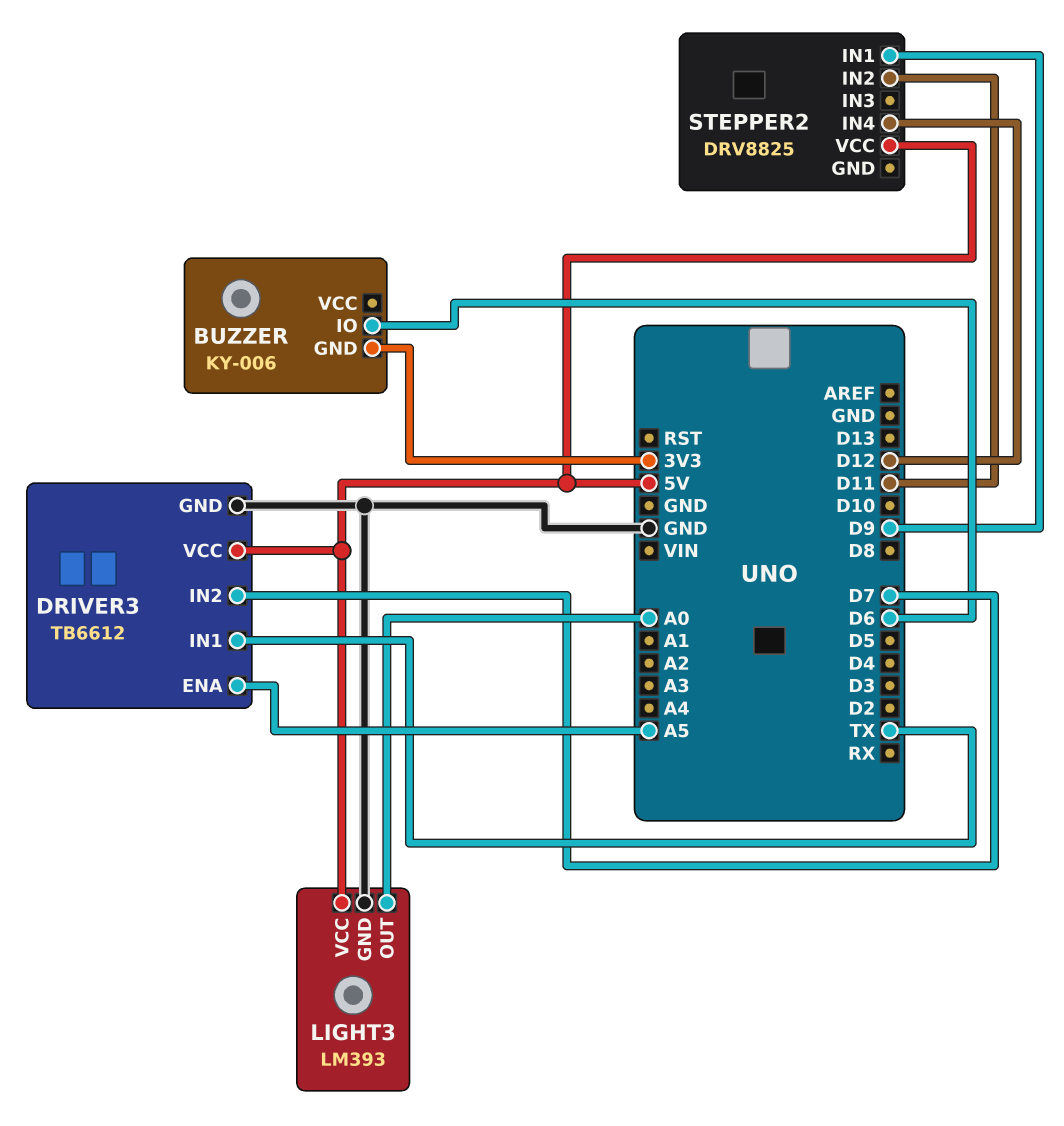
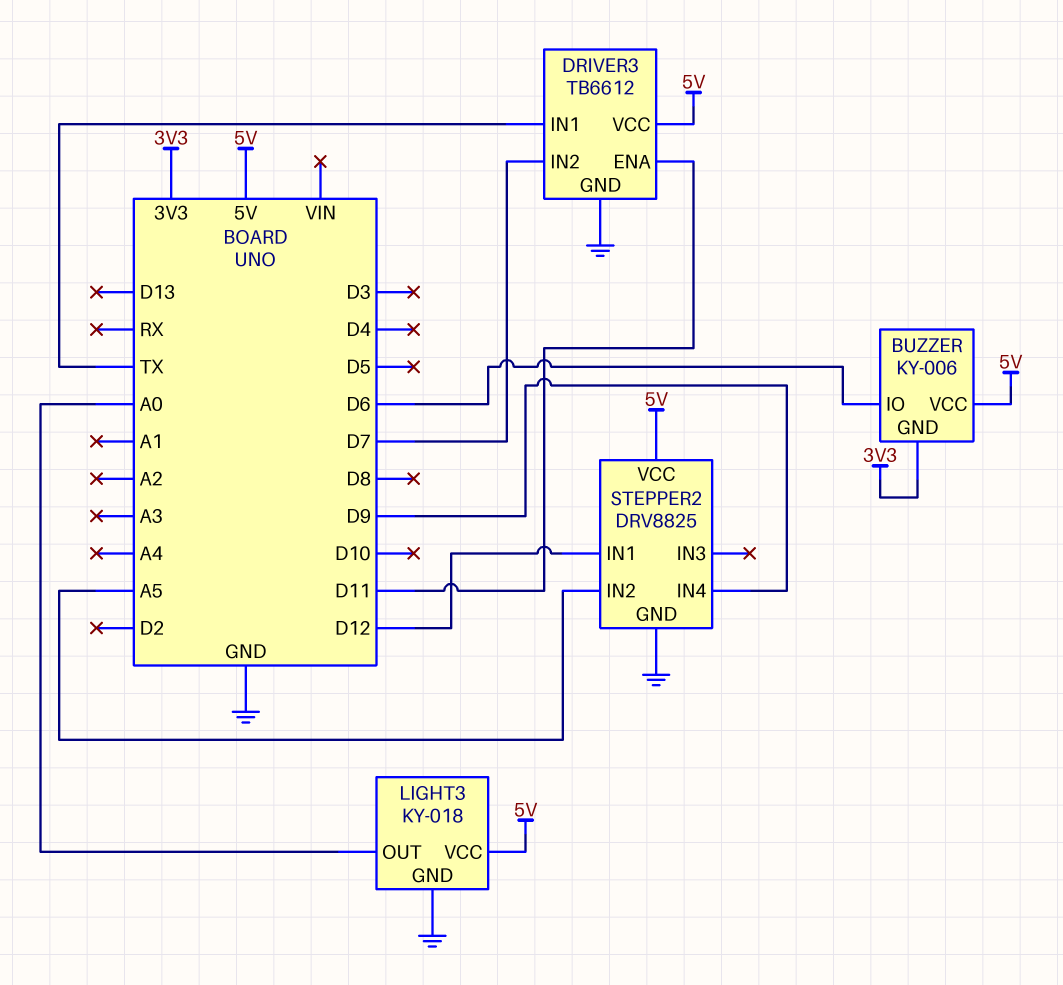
BUZZER pin VCC: none -> 5V
DRIVER3 pin ENA: A5 -> D11
LIGHT3: LM393 -> KY-018
STEPPER2 pin GND: none -> GND
STEPPER2 pin IN1: D9 -> D12
STEPPER2 pin IN2: D11 -> A5
STEPPER2 pin IN4: D12 -> D9

